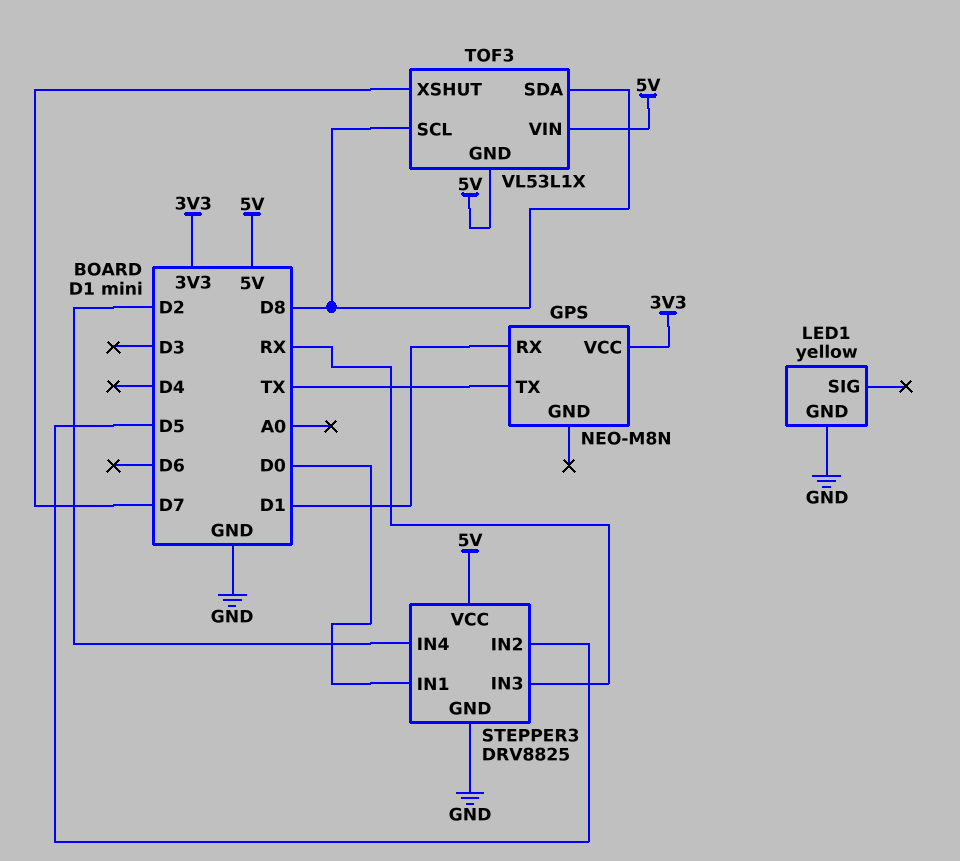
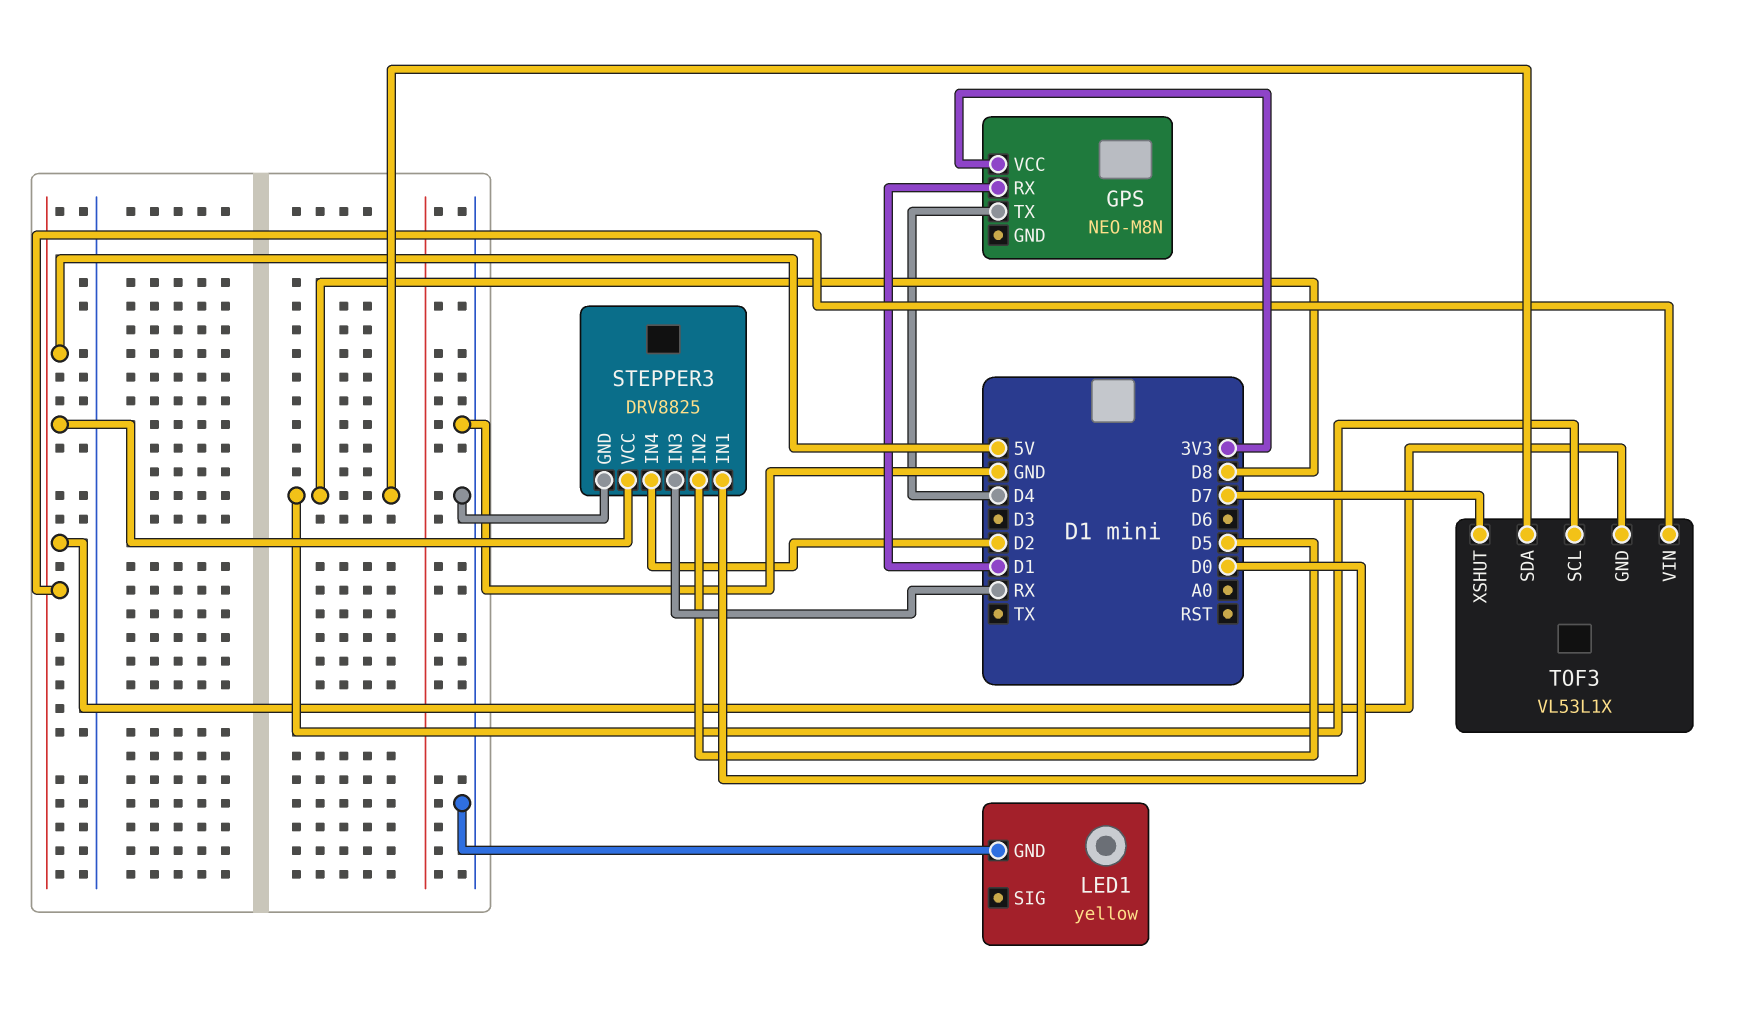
GPS pin TX: TX -> D4

